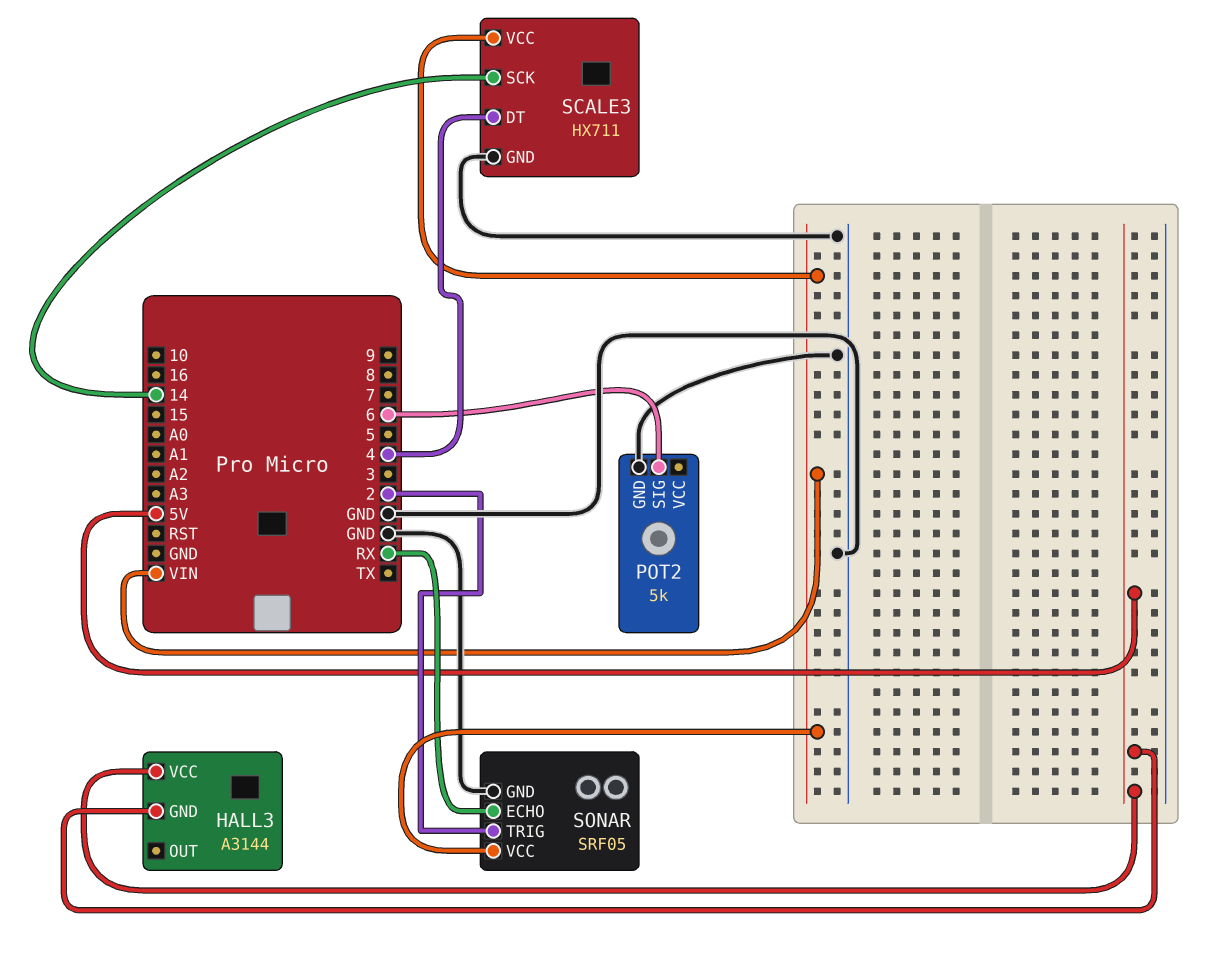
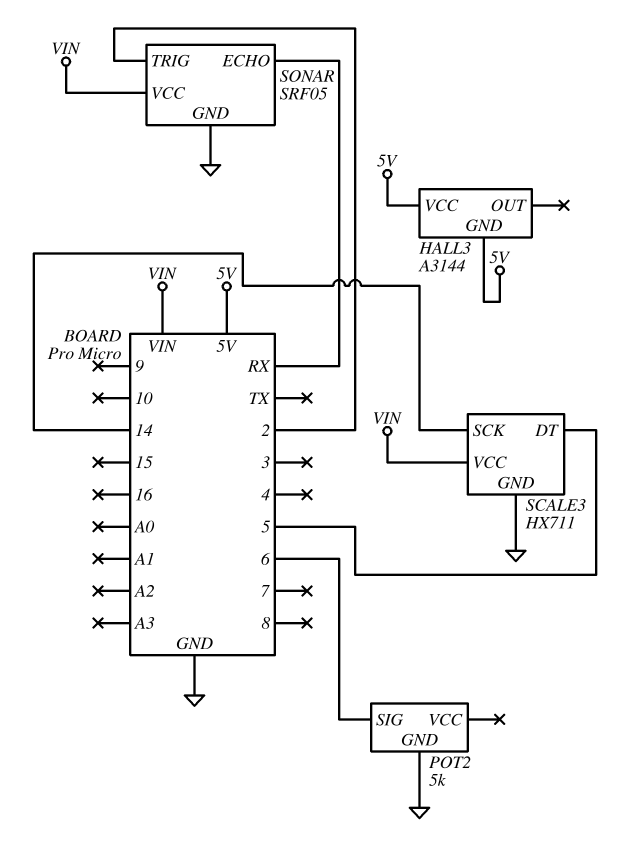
SCALE3 pin DT: 4 -> 5

